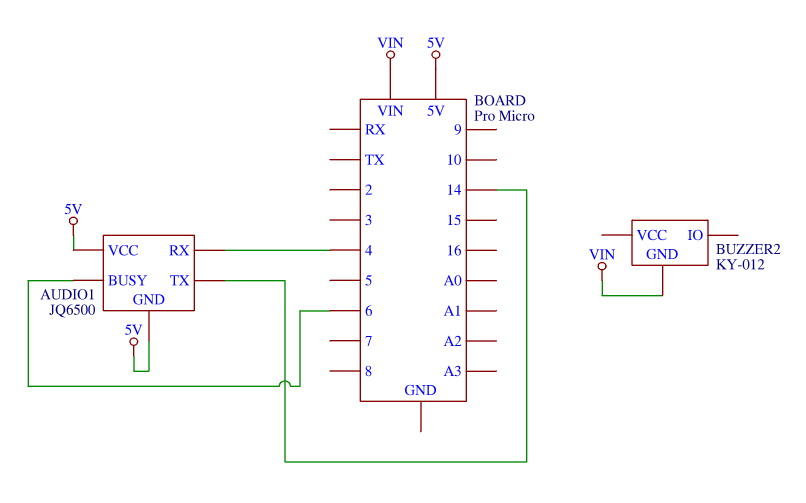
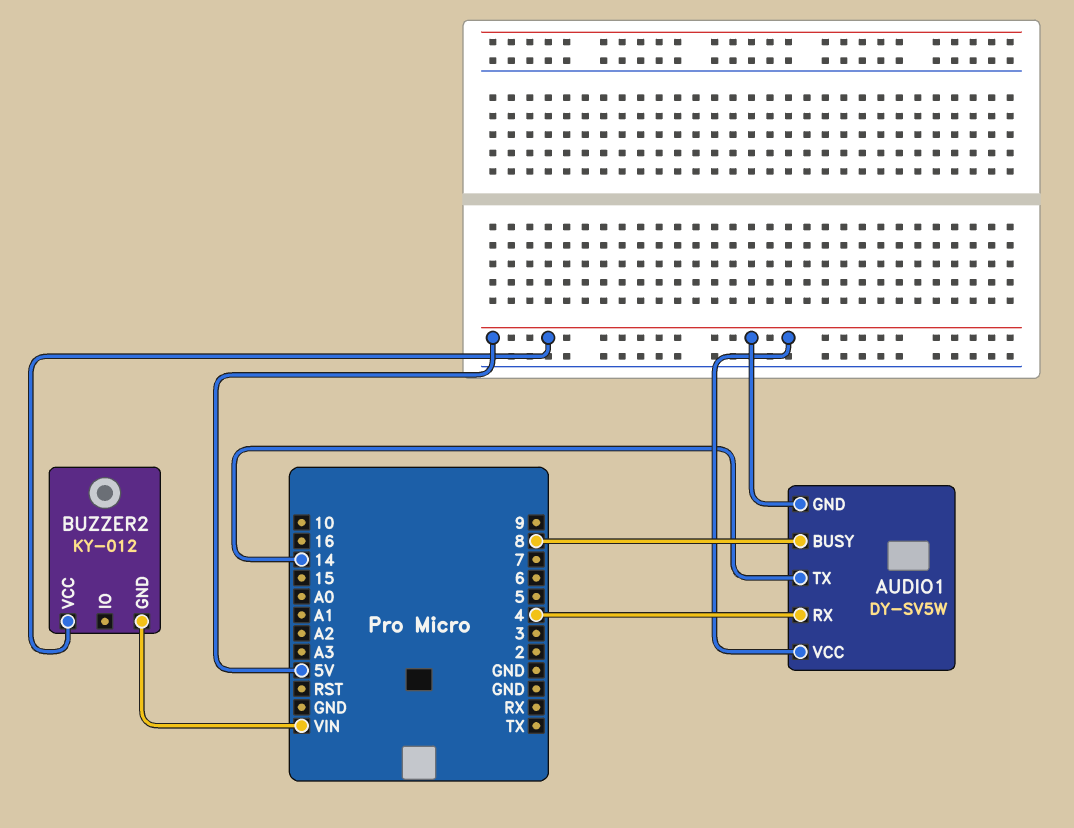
AUDIO1: JQ6500 -> DY-SV5W
AUDIO1 pin BUSY: 6 -> 8
BUZZER2 pin VCC: none -> 5V

